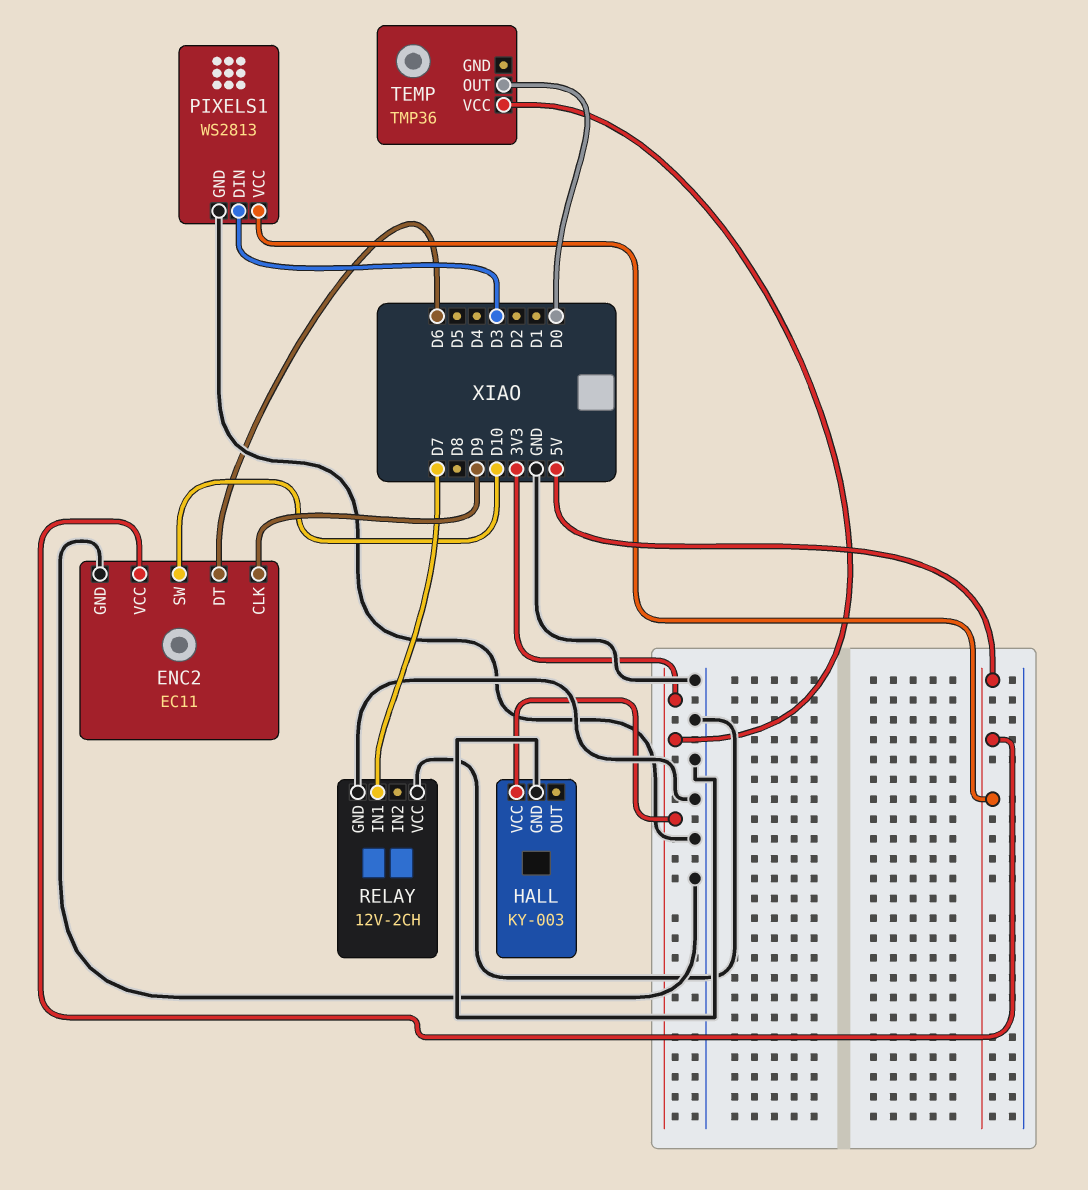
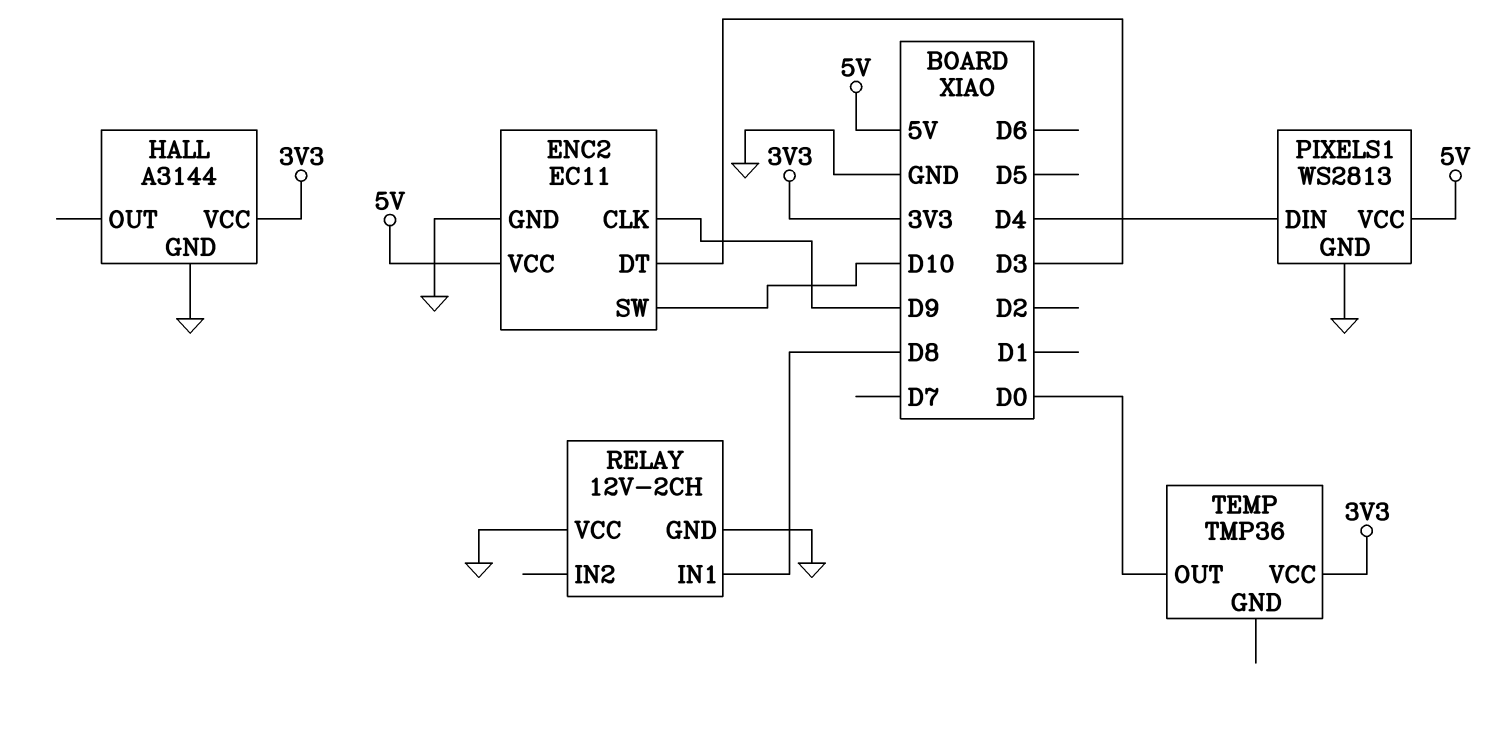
ENC2 pin DT: D6 -> D3
HALL: KY-003 -> A3144
PIXELS1 pin DIN: D3 -> D4
RELAY pin IN1: D7 -> D8

